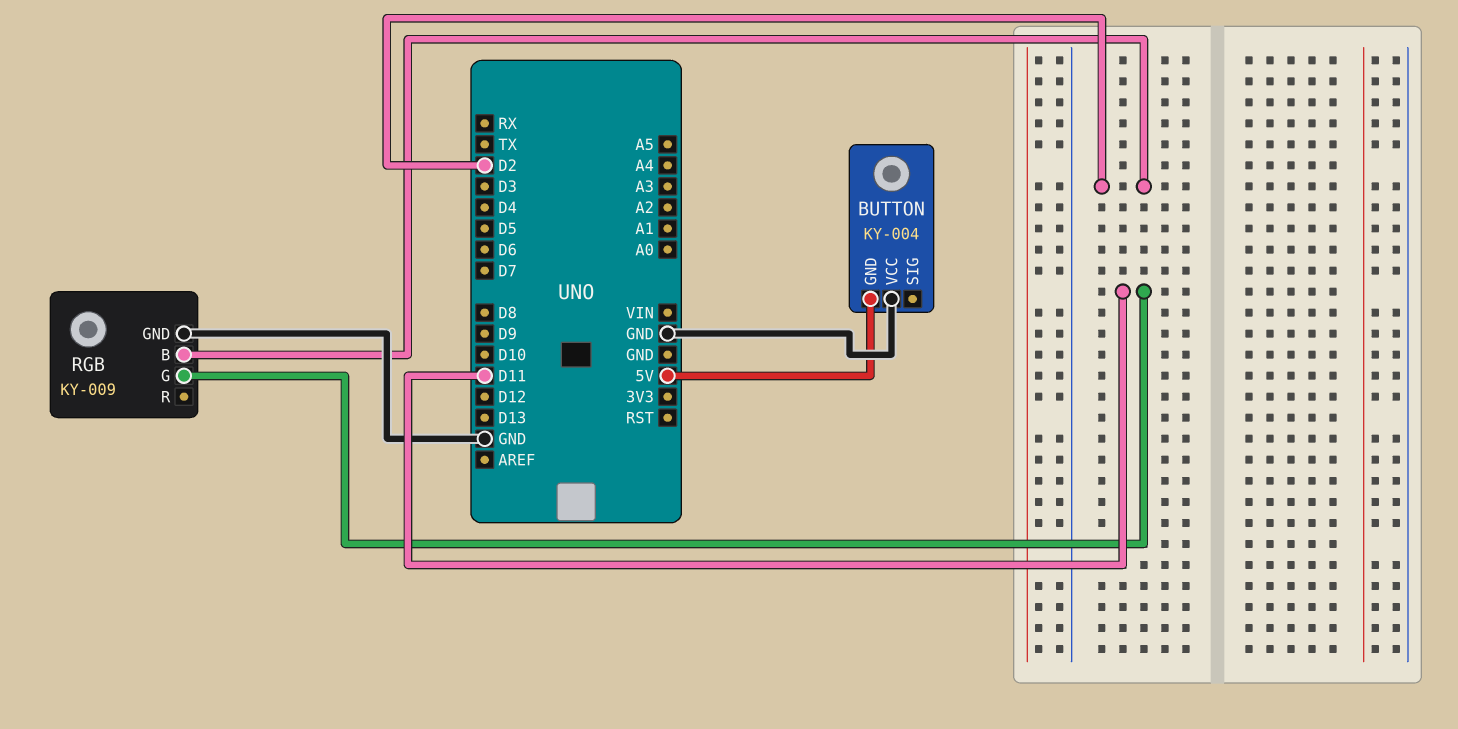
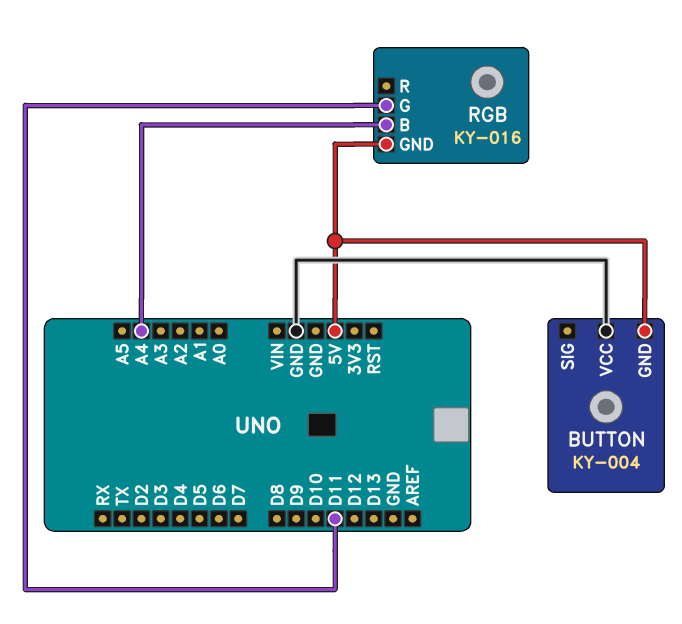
RGB: KY-009 -> KY-016
RGB pin B: D2 -> A4
RGB pin GND: GND -> 5V

